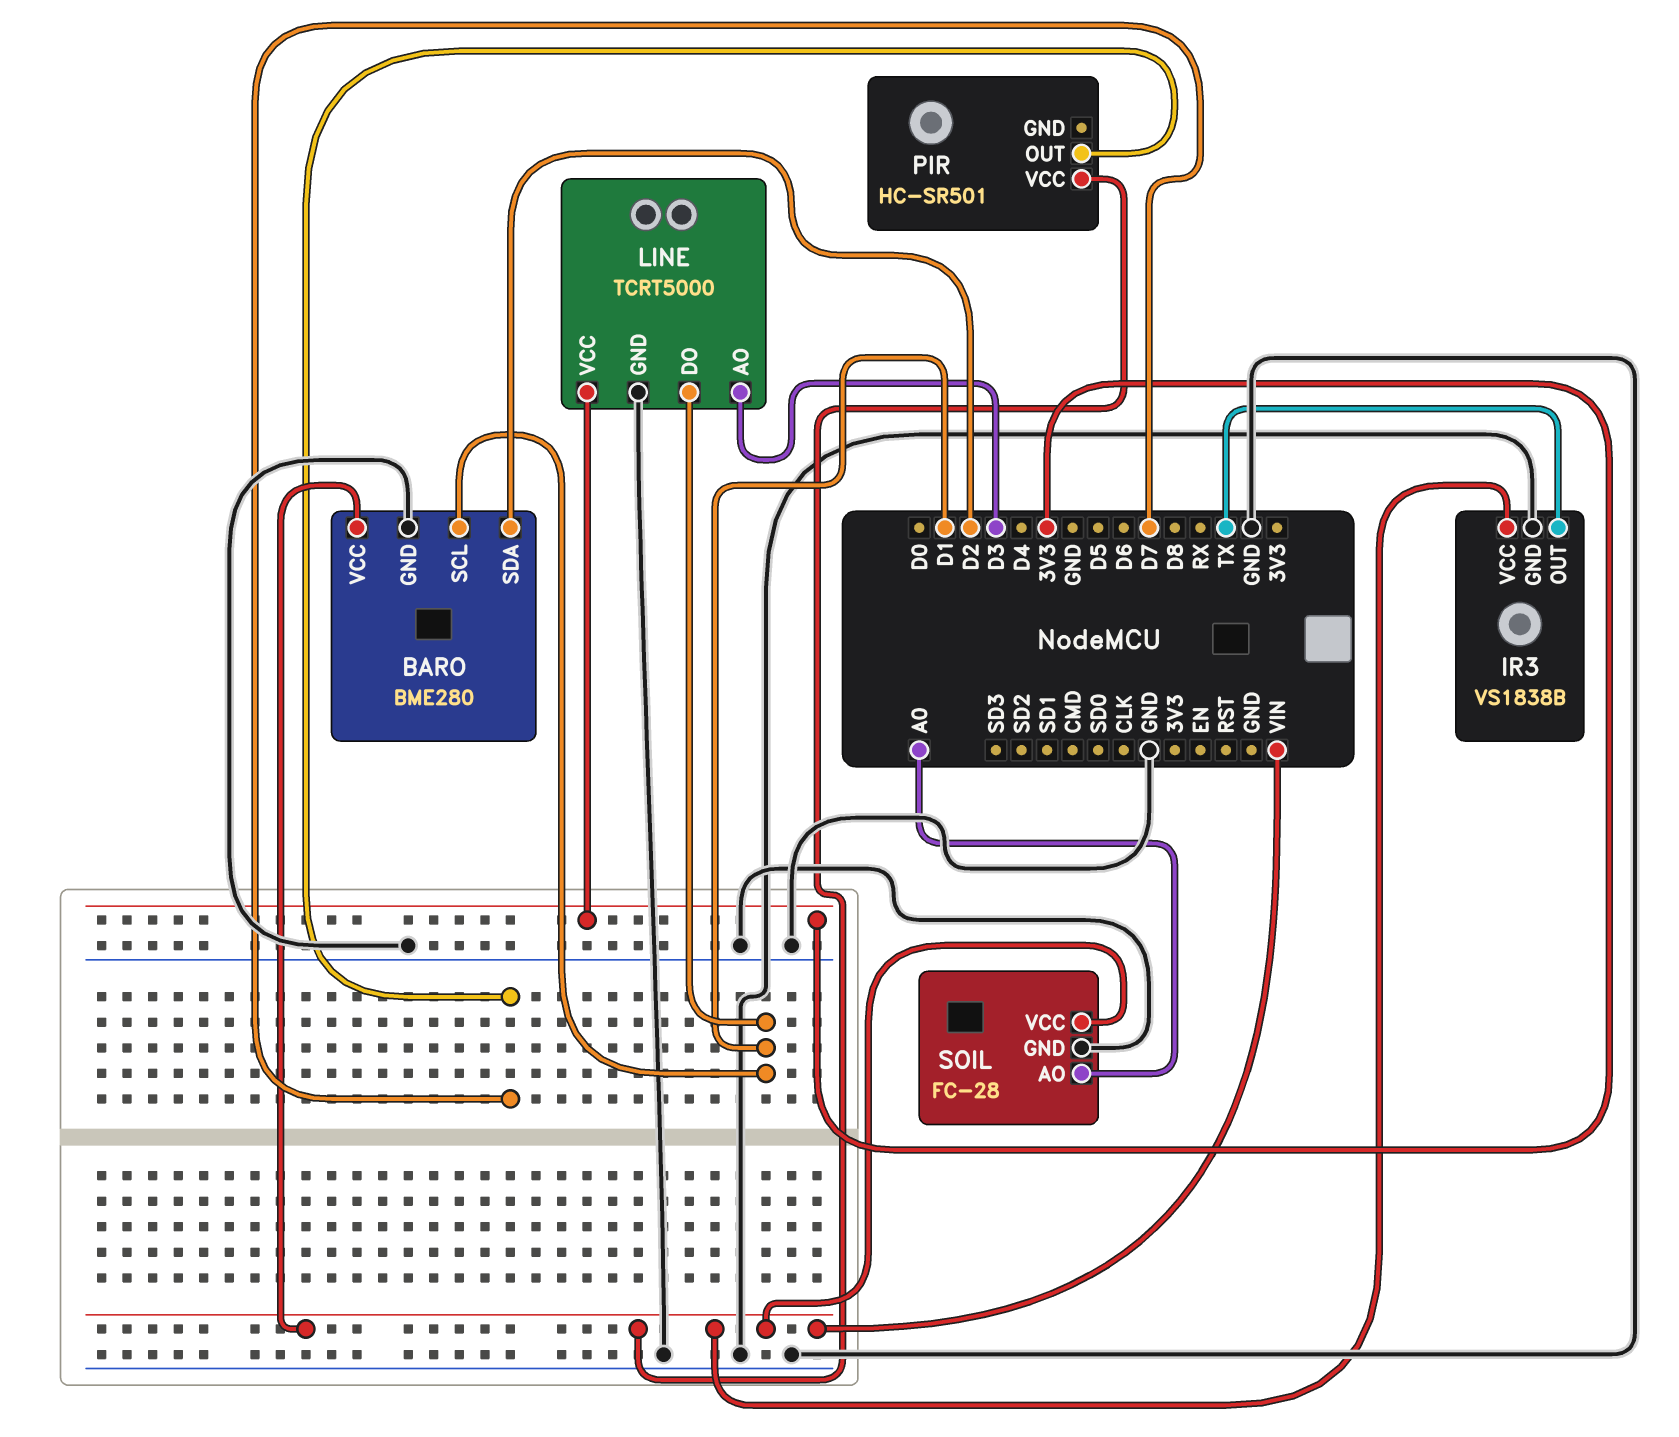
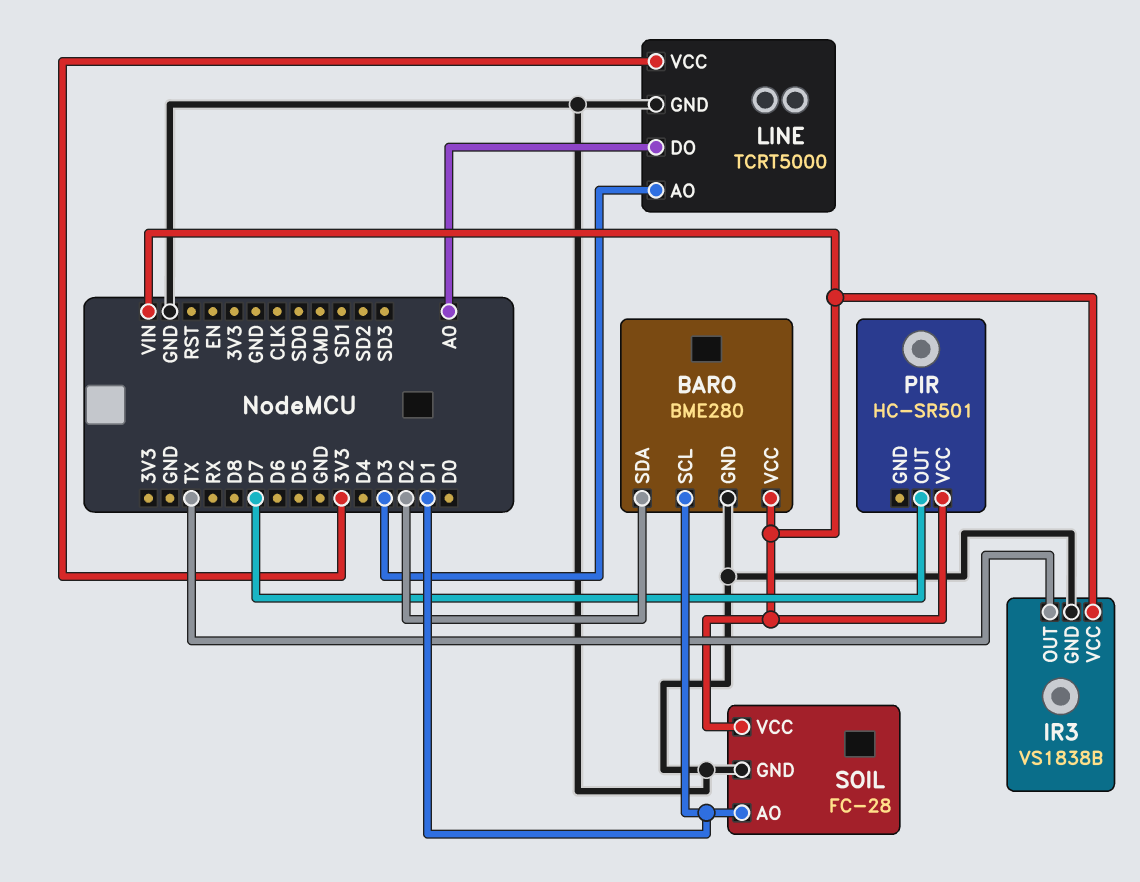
LINE pin DO: D1 -> A0
SOIL pin AO: A0 -> D1

